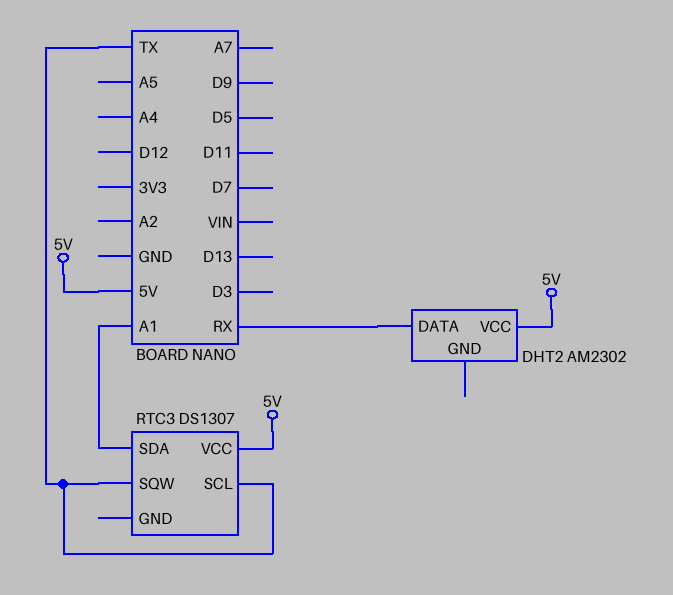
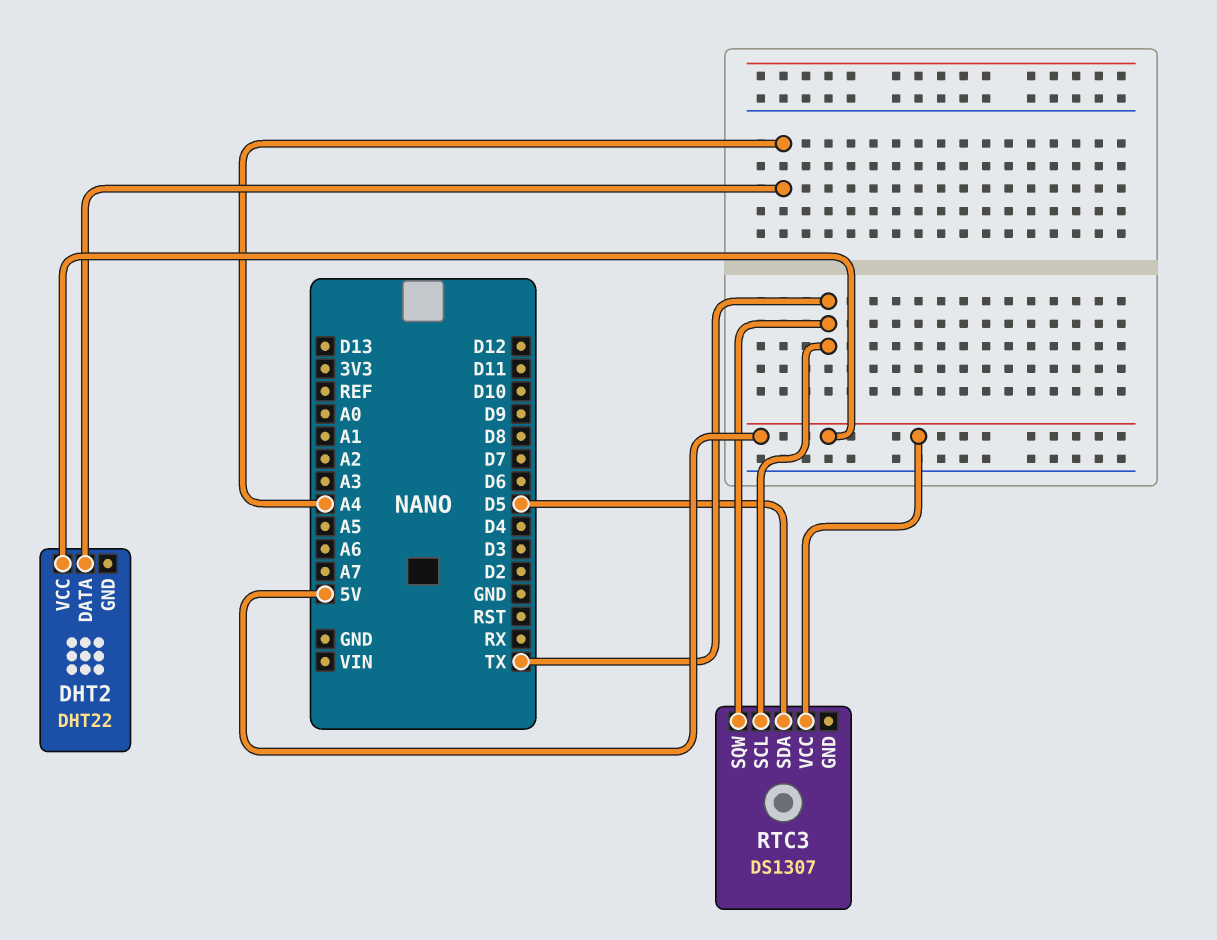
DHT2: AM2302 -> DHT22
DHT2 pin DATA: RX -> A4
RTC3 pin SDA: A1 -> D5

